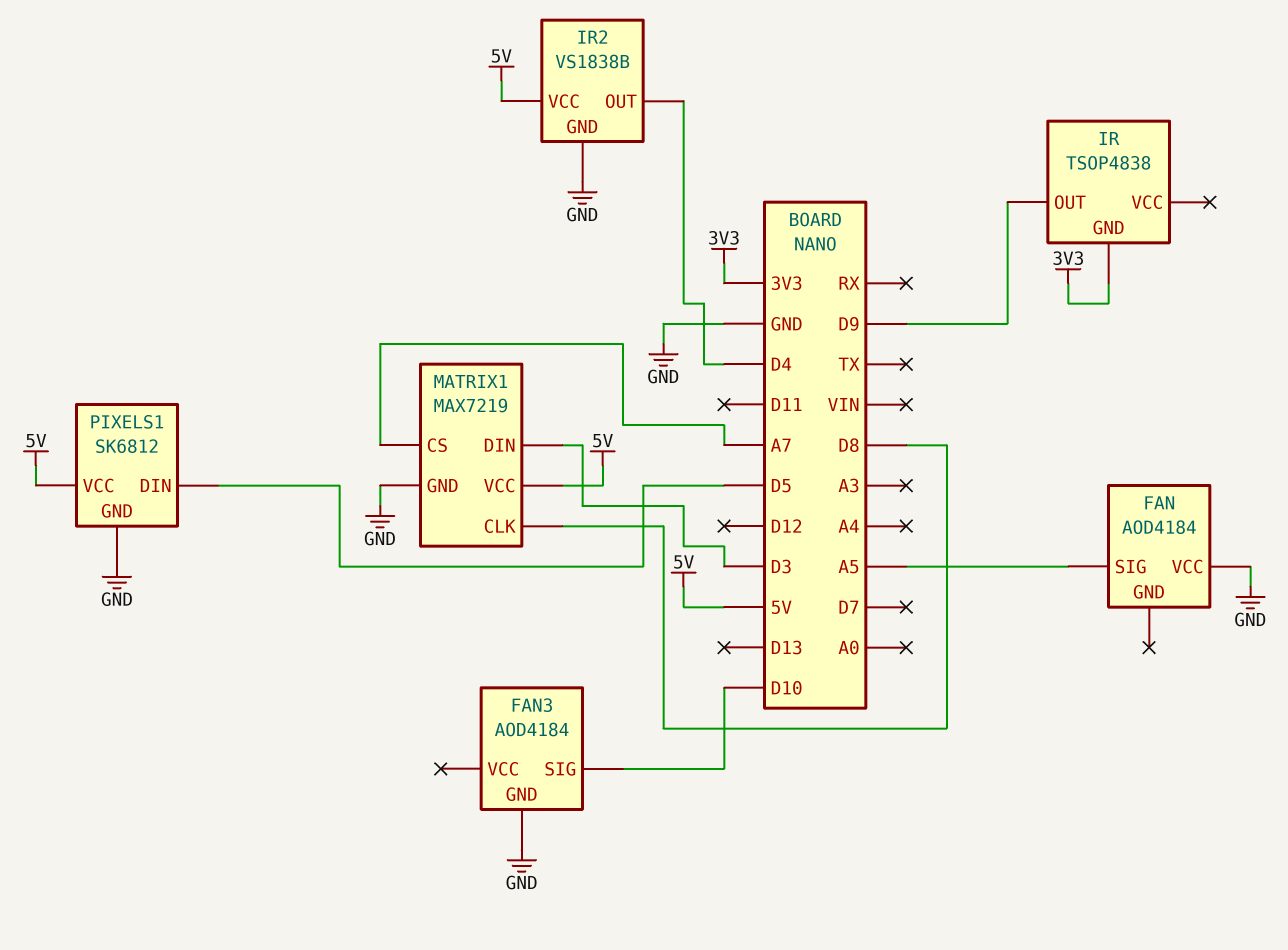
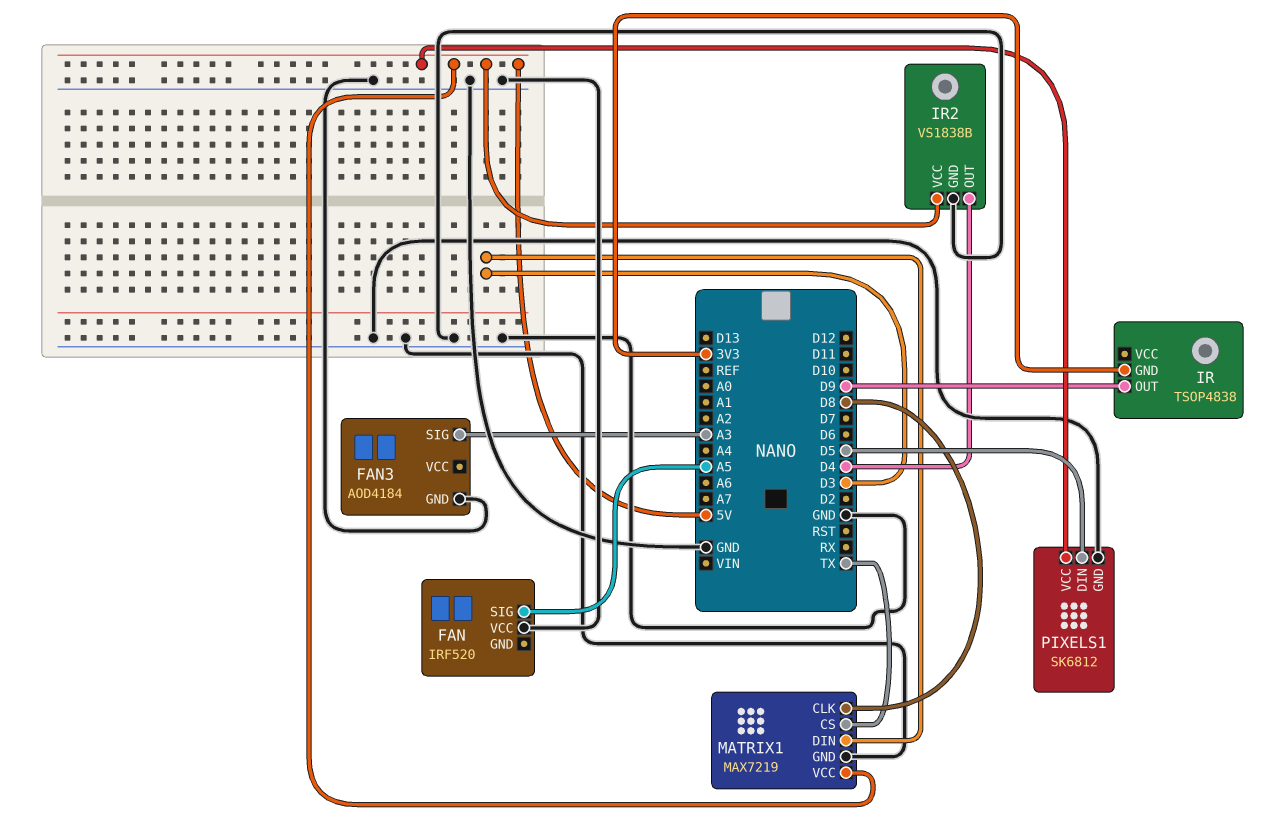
FAN: AOD4184 -> IRF520
FAN3 pin SIG: D10 -> A3
MATRIX1 pin CS: A7 -> TX

